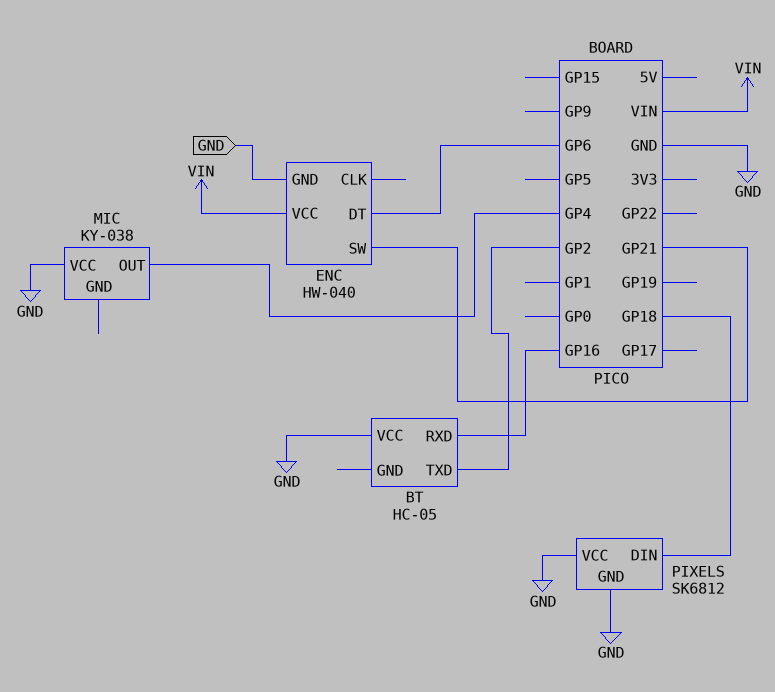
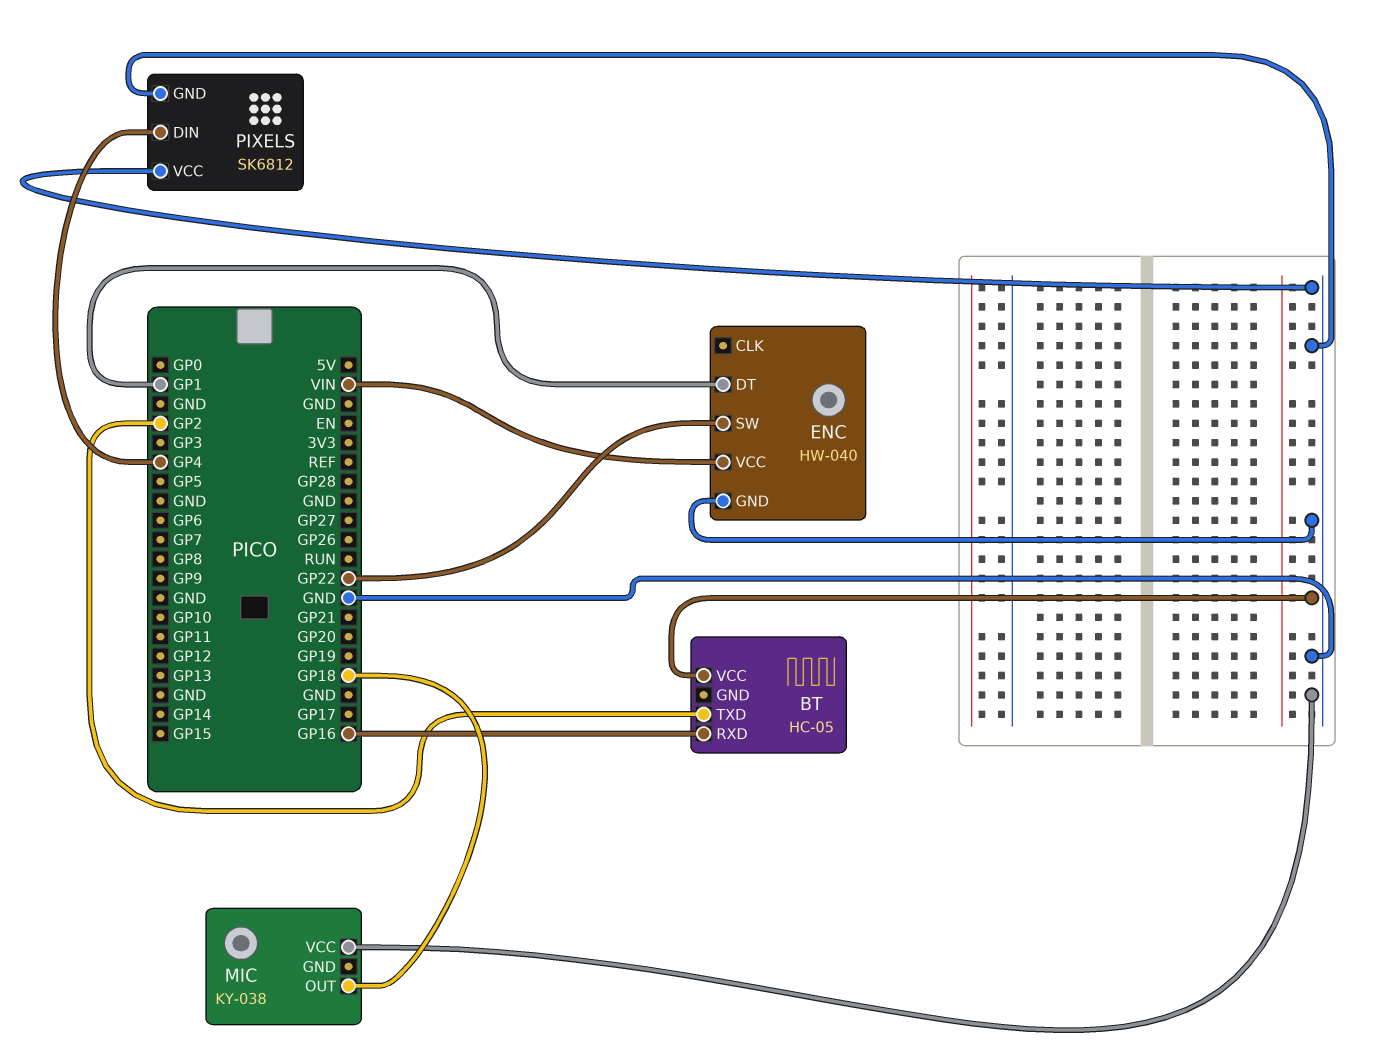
ENC pin DT: GP6 -> GP1
ENC pin SW: GP21 -> GP22
MIC pin OUT: GP4 -> GP18
PIXELS pin DIN: GP18 -> GP4

